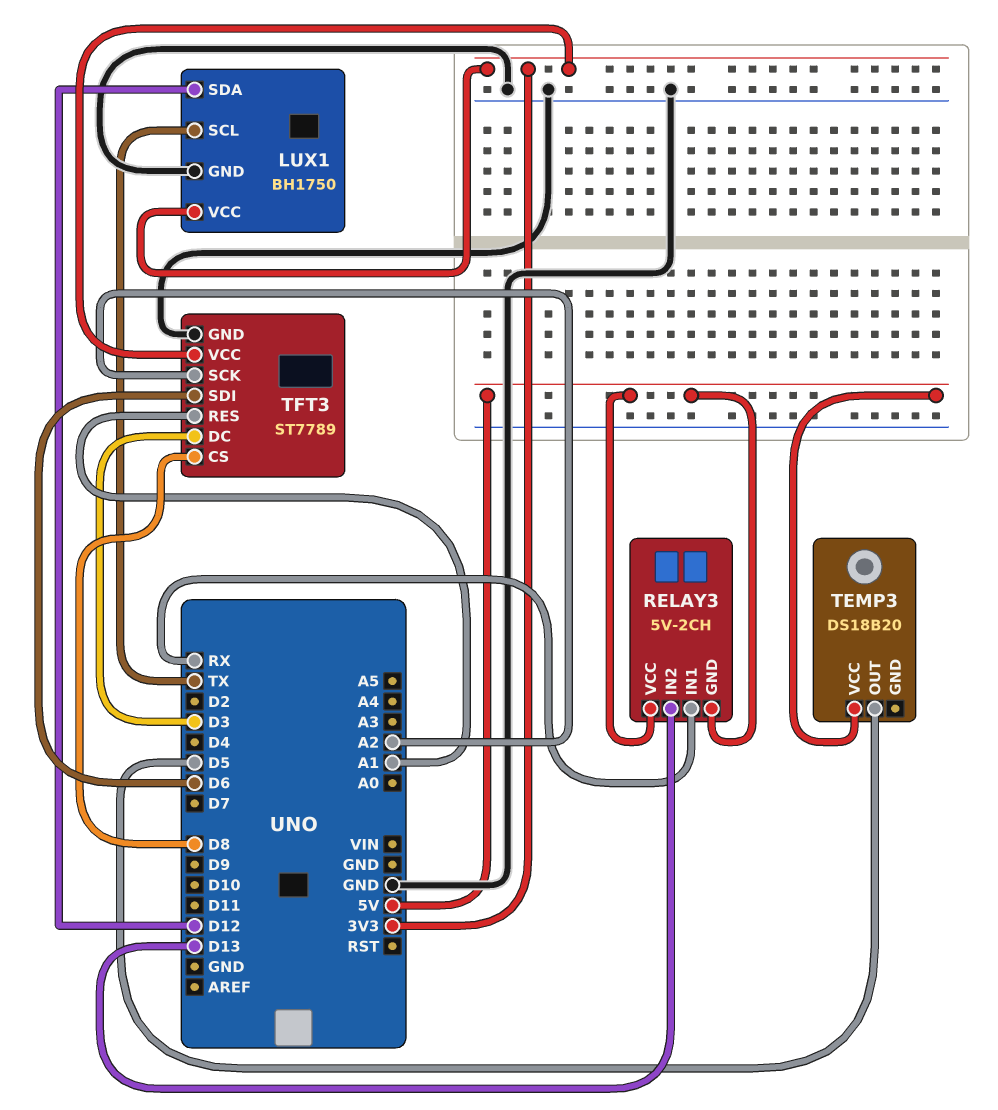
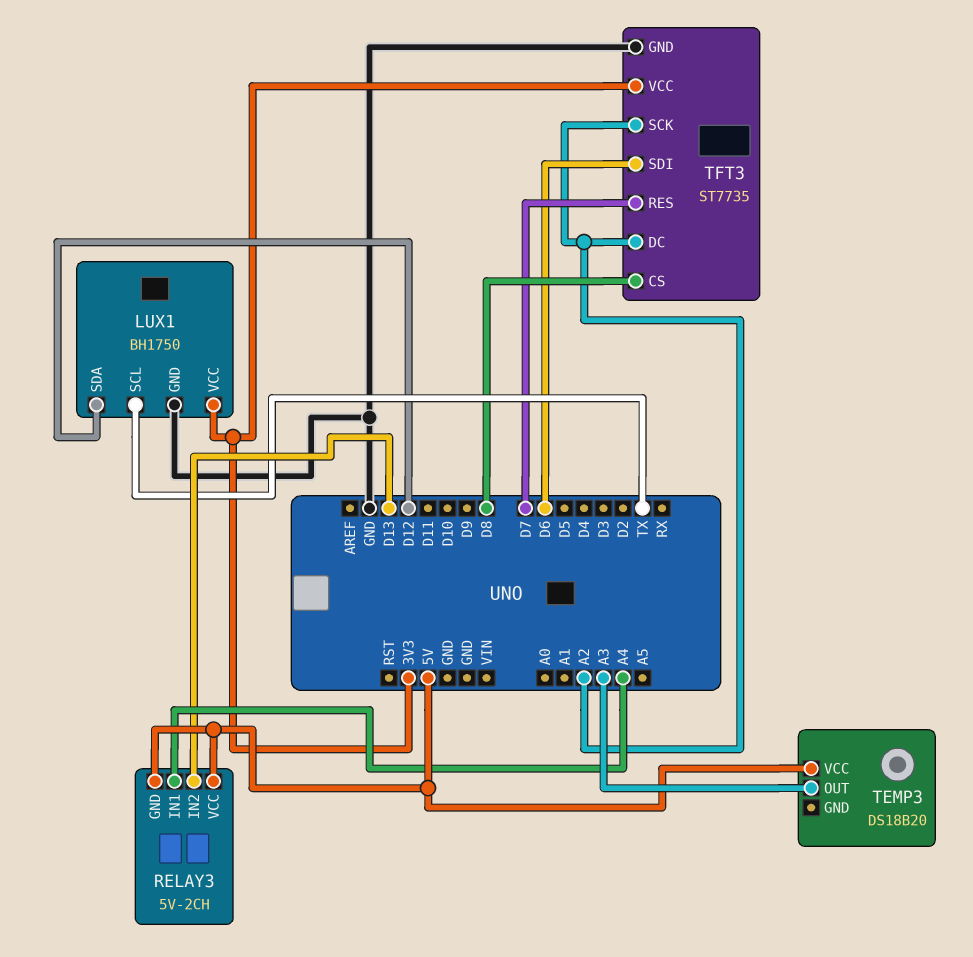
RELAY3 pin IN1: RX -> A4
TEMP3 pin OUT: D5 -> A3
TFT3: ST7789 -> ST7735
TFT3 pin DC: D3 -> A2
TFT3 pin RES: A1 -> D7

